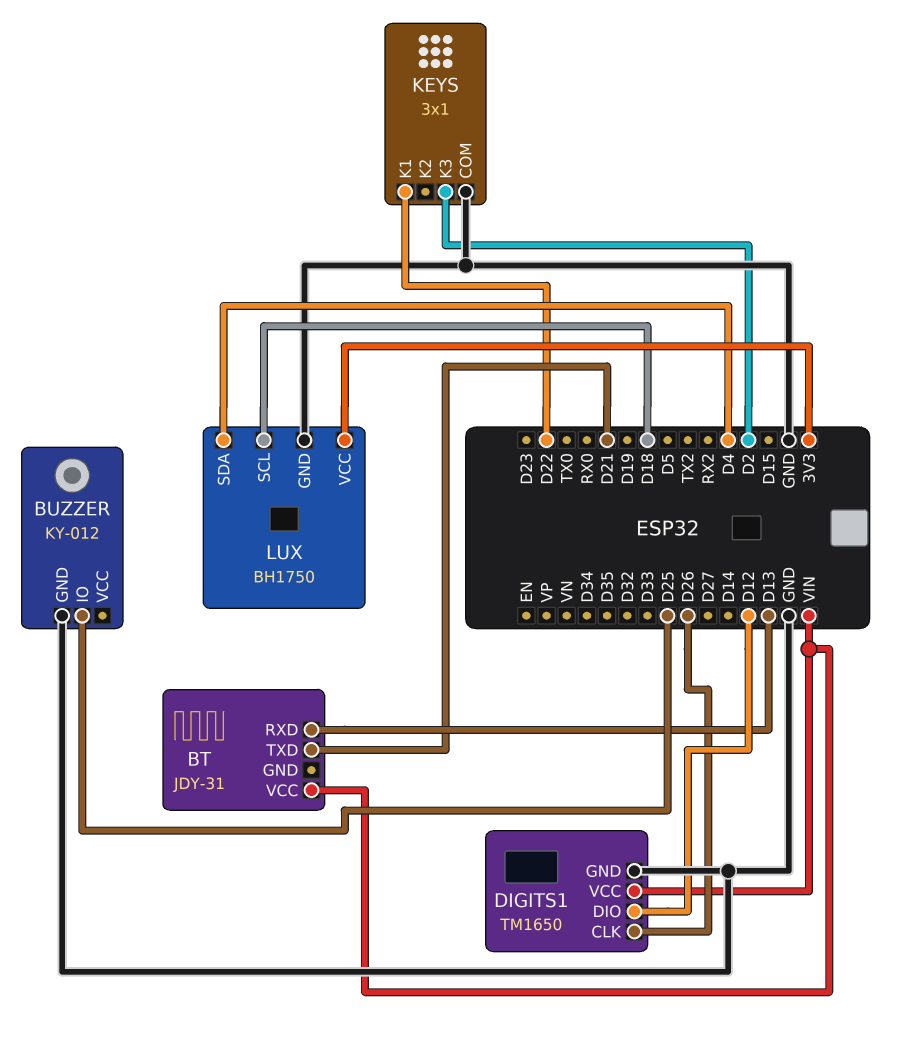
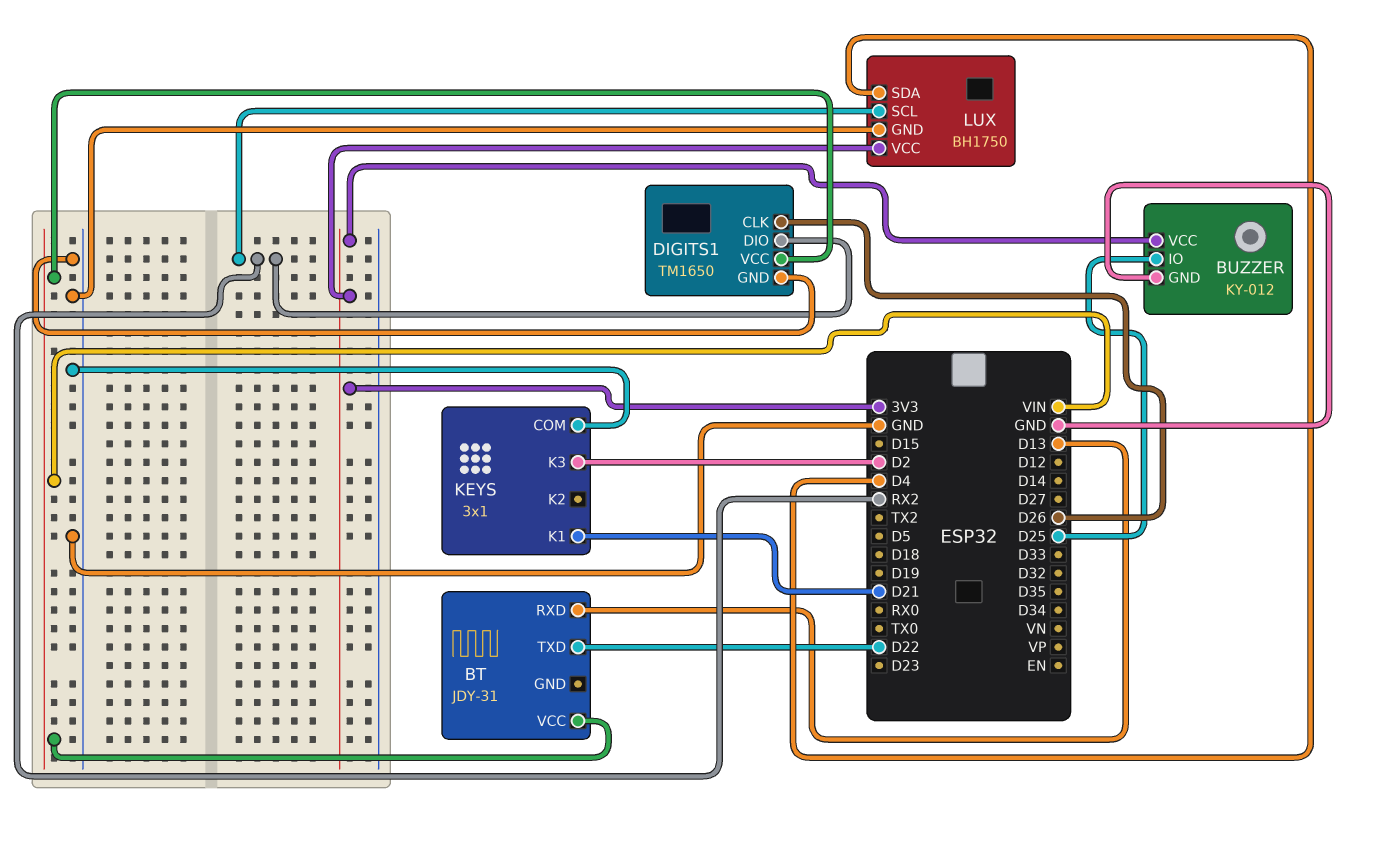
BT pin TXD: D21 -> D22
BUZZER pin VCC: none -> 3V3
DIGITS1 pin DIO: D12 -> RX2
KEYS pin K1: D22 -> D21
LUX pin SCL: D18 -> RX2

